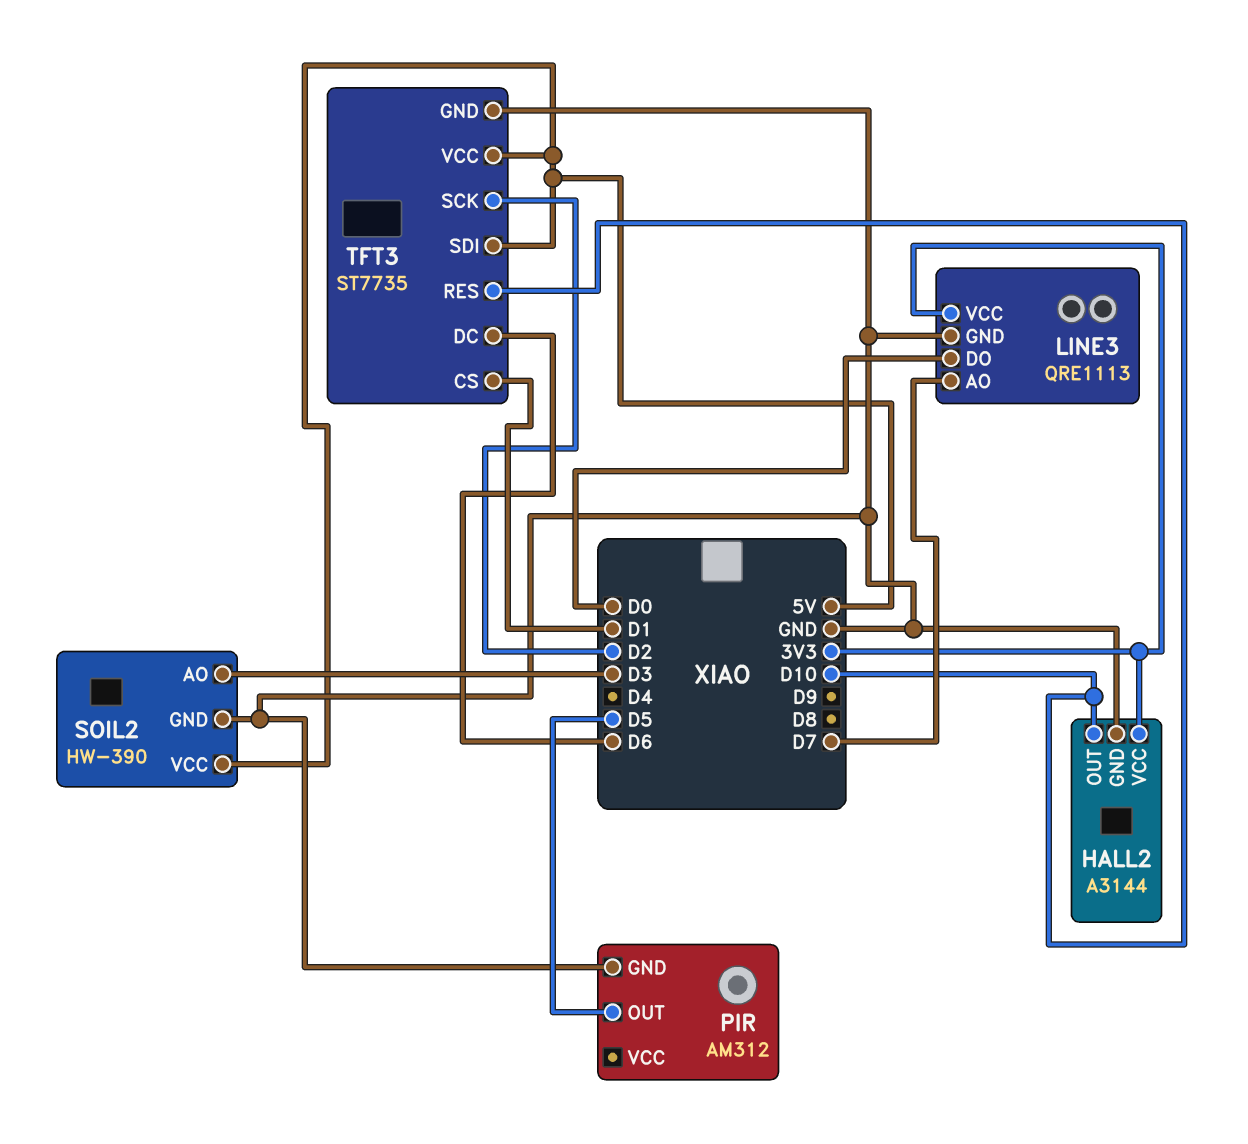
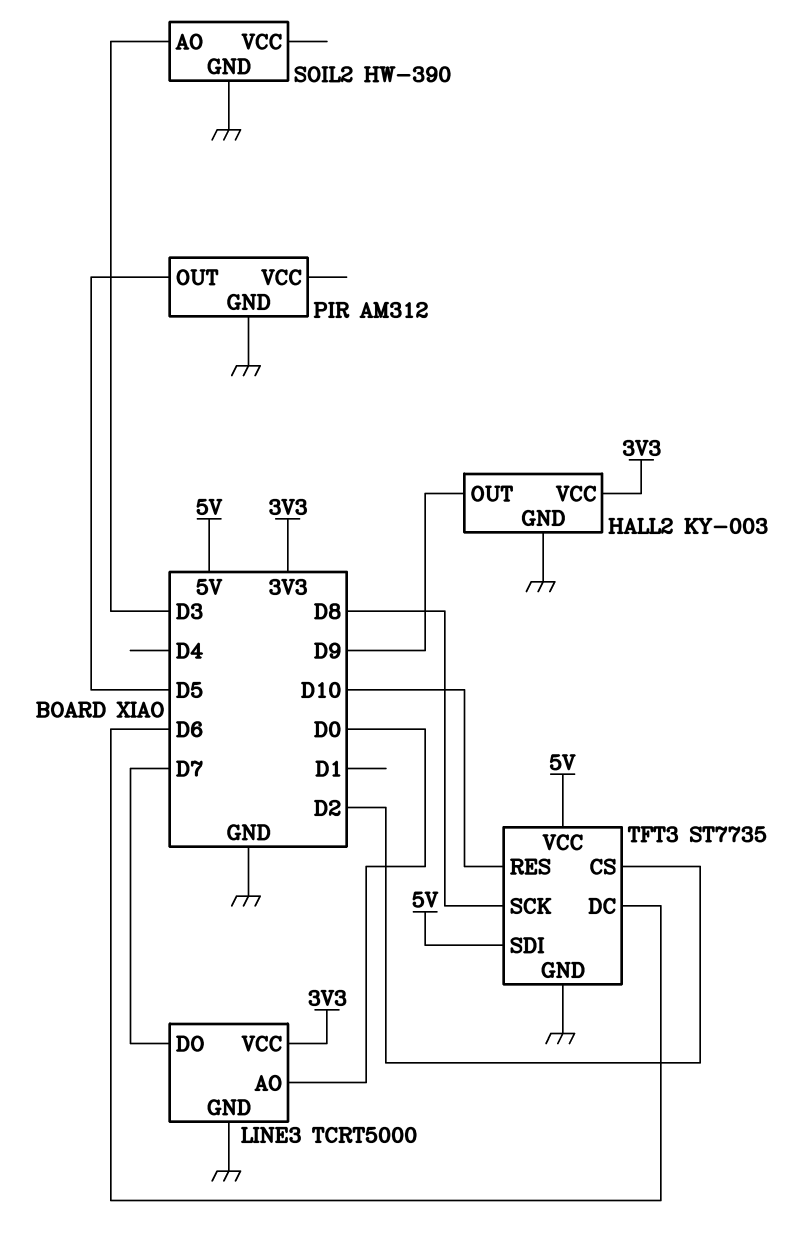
HALL2: A3144 -> KY-003
HALL2 pin OUT: D10 -> D9
LINE3: QRE1113 -> TCRT5000
LINE3 pin AO: D7 -> D0
LINE3 pin DO: D0 -> D7
SOIL2 pin VCC: 5V -> none
TFT3 pin CS: D1 -> D2
TFT3 pin SCK: D2 -> D8

